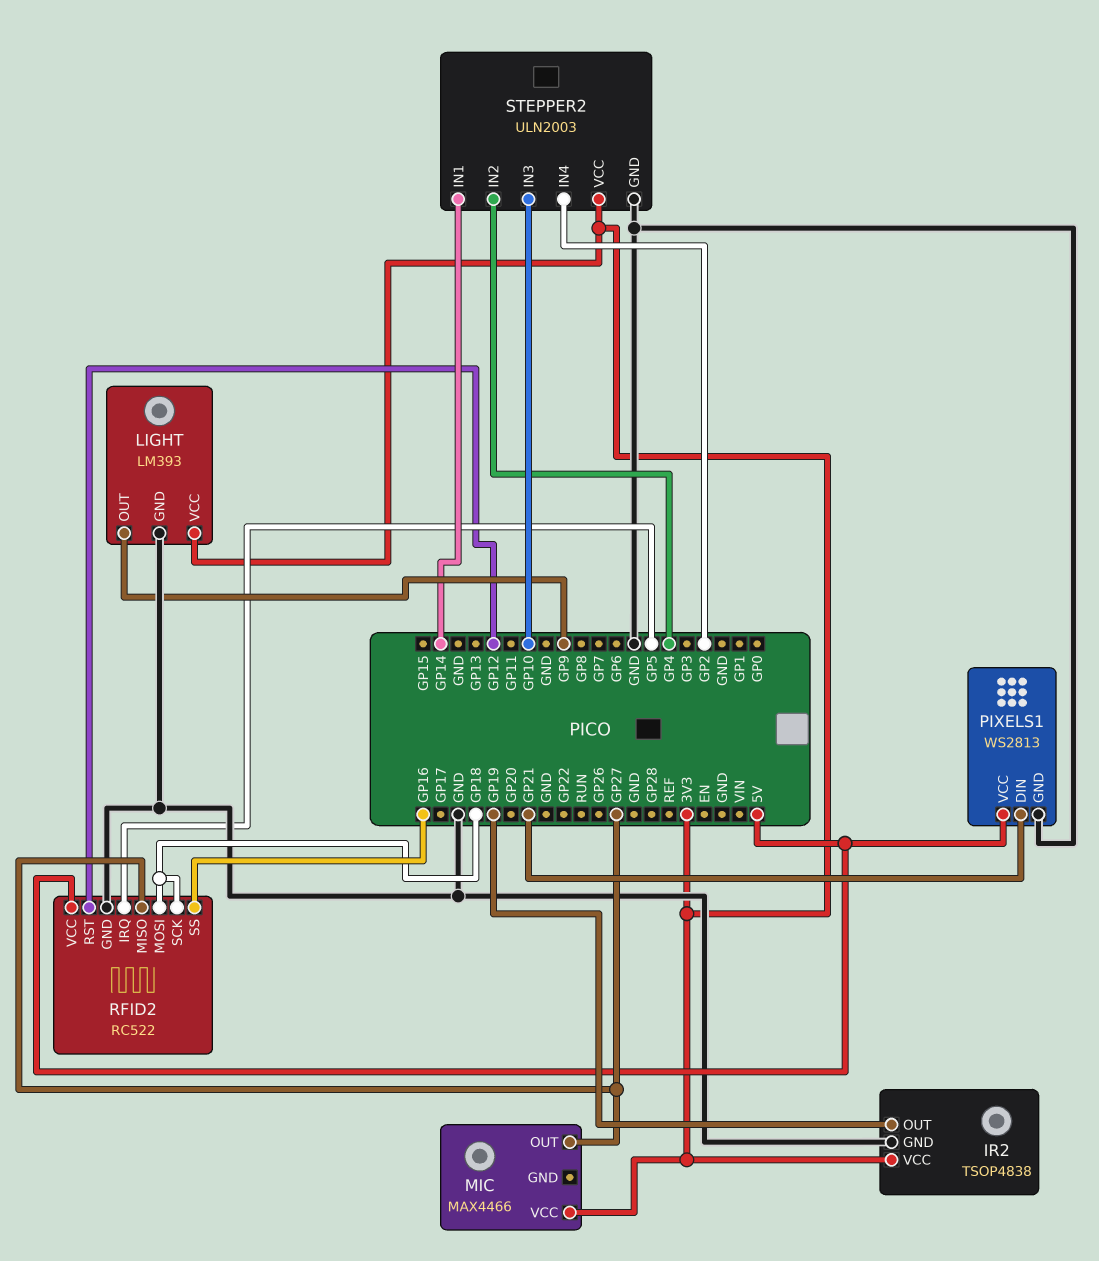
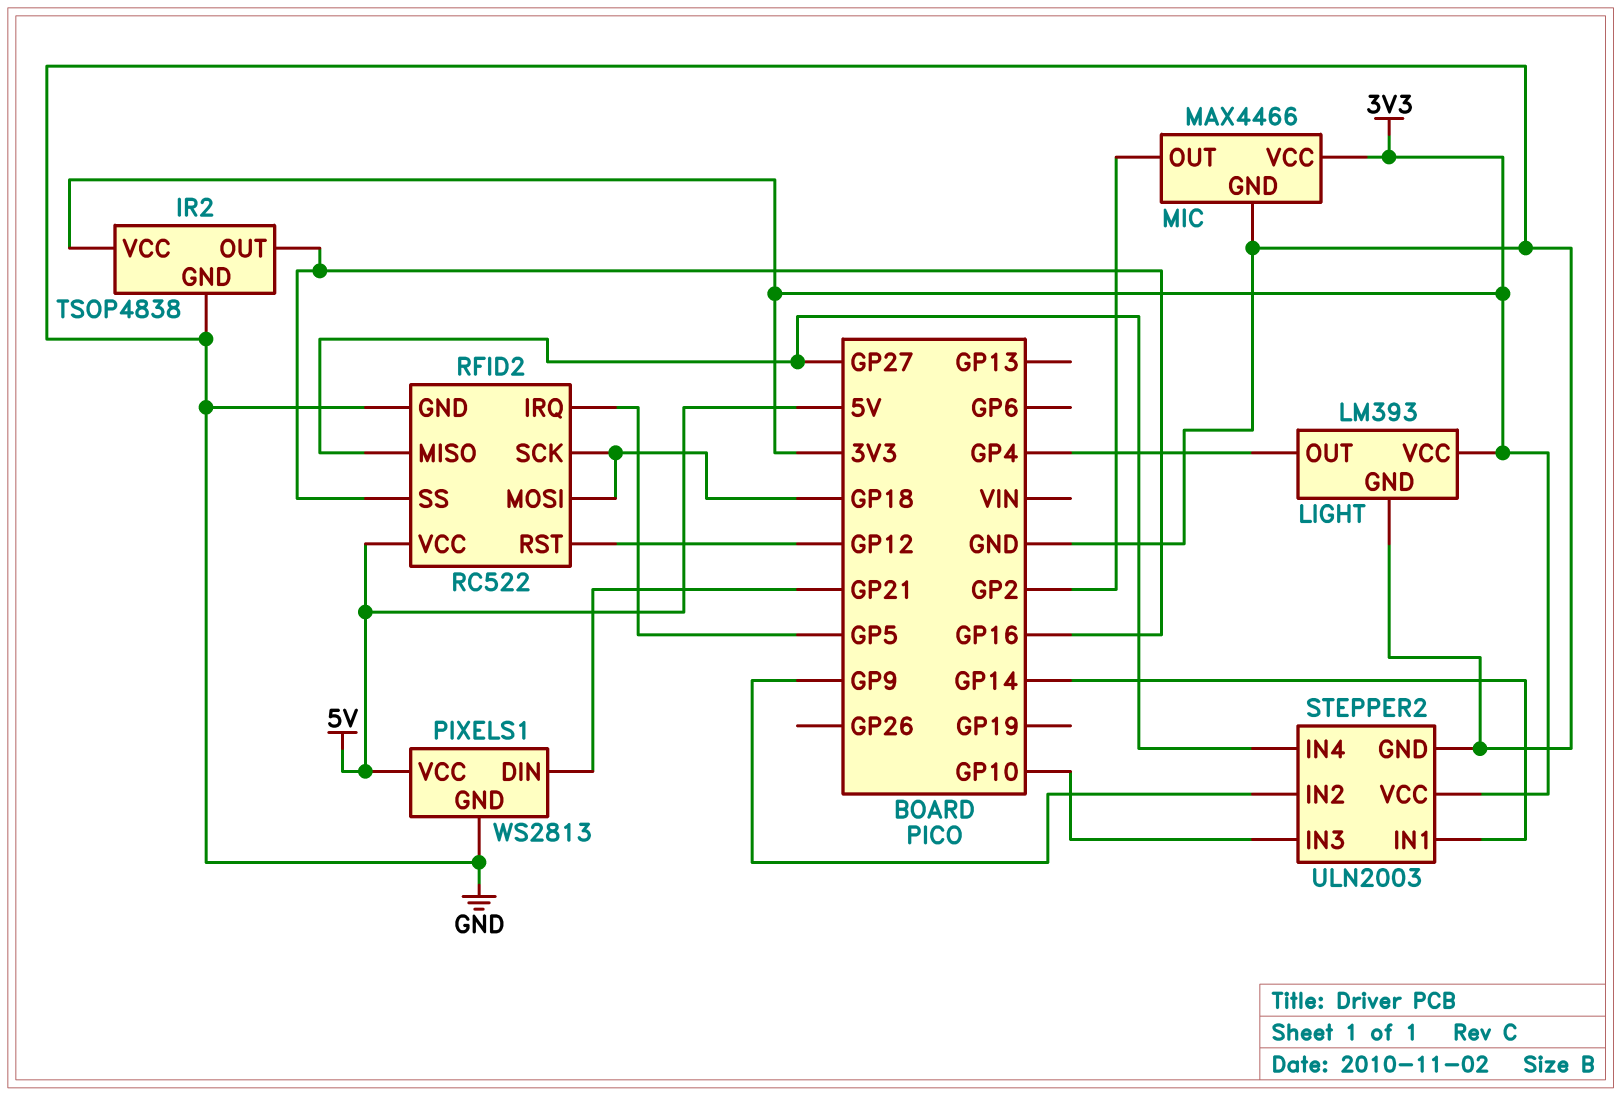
IR2 pin OUT: GP19 -> GP16
LIGHT pin OUT: GP9 -> GP4
MIC pin GND: none -> GND
MIC pin OUT: GP27 -> GP2
STEPPER2 pin IN2: GP4 -> GP9
STEPPER2 pin IN4: GP2 -> GP27

